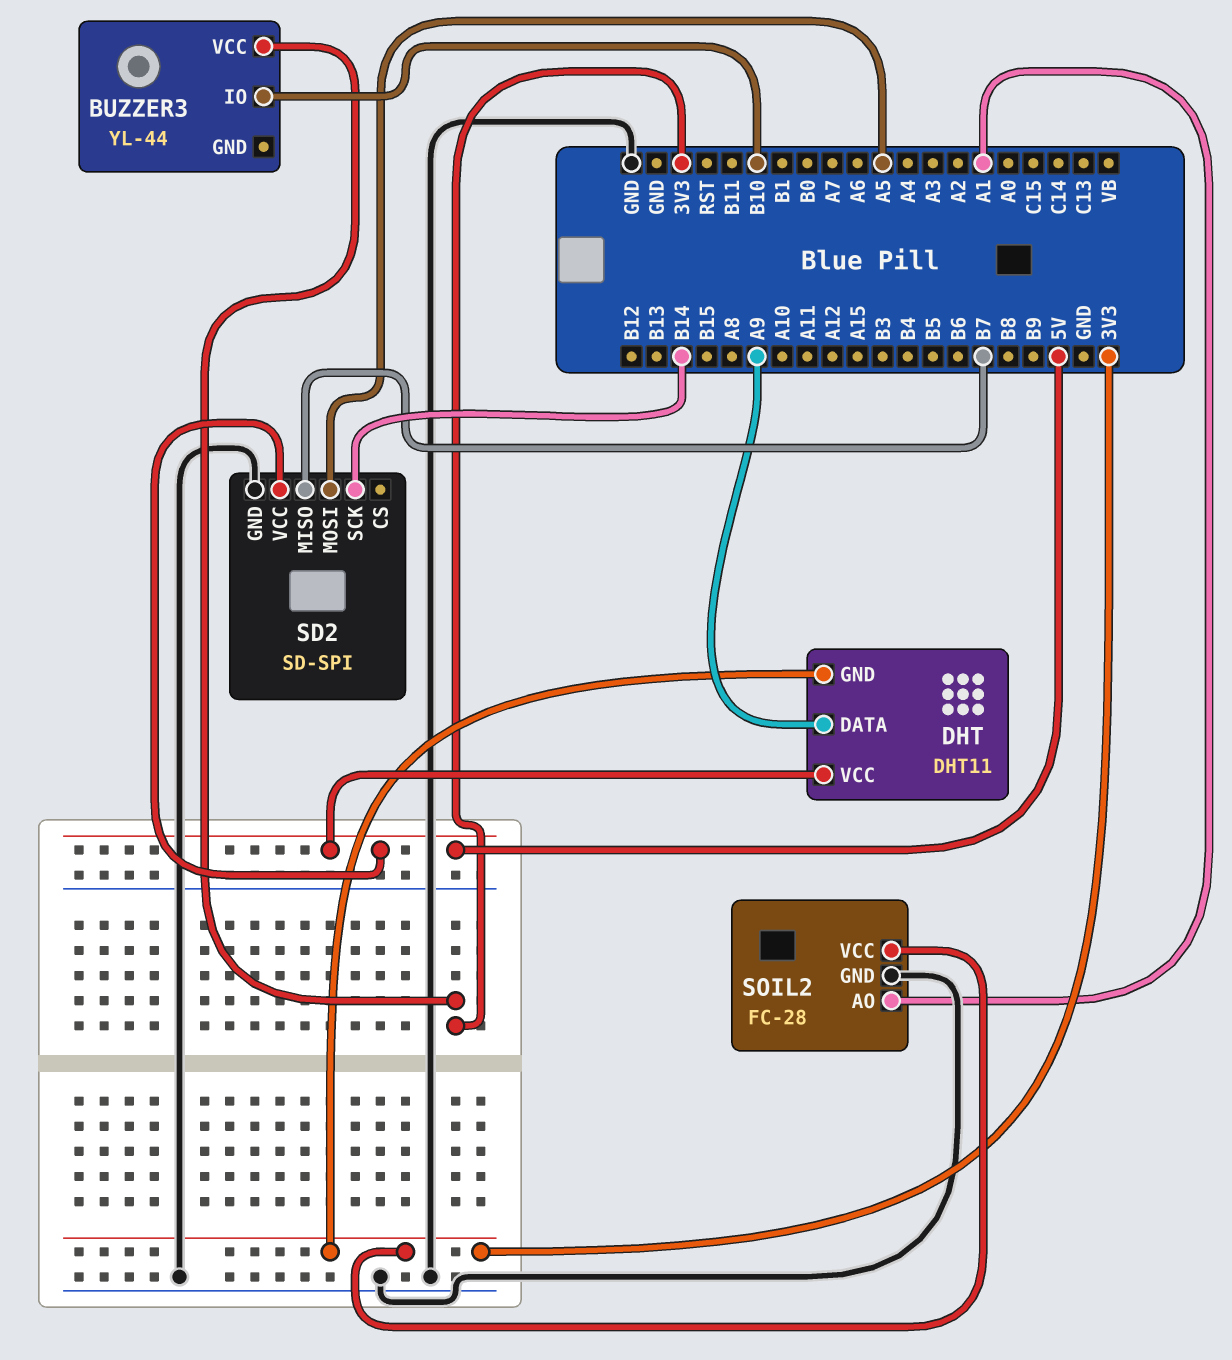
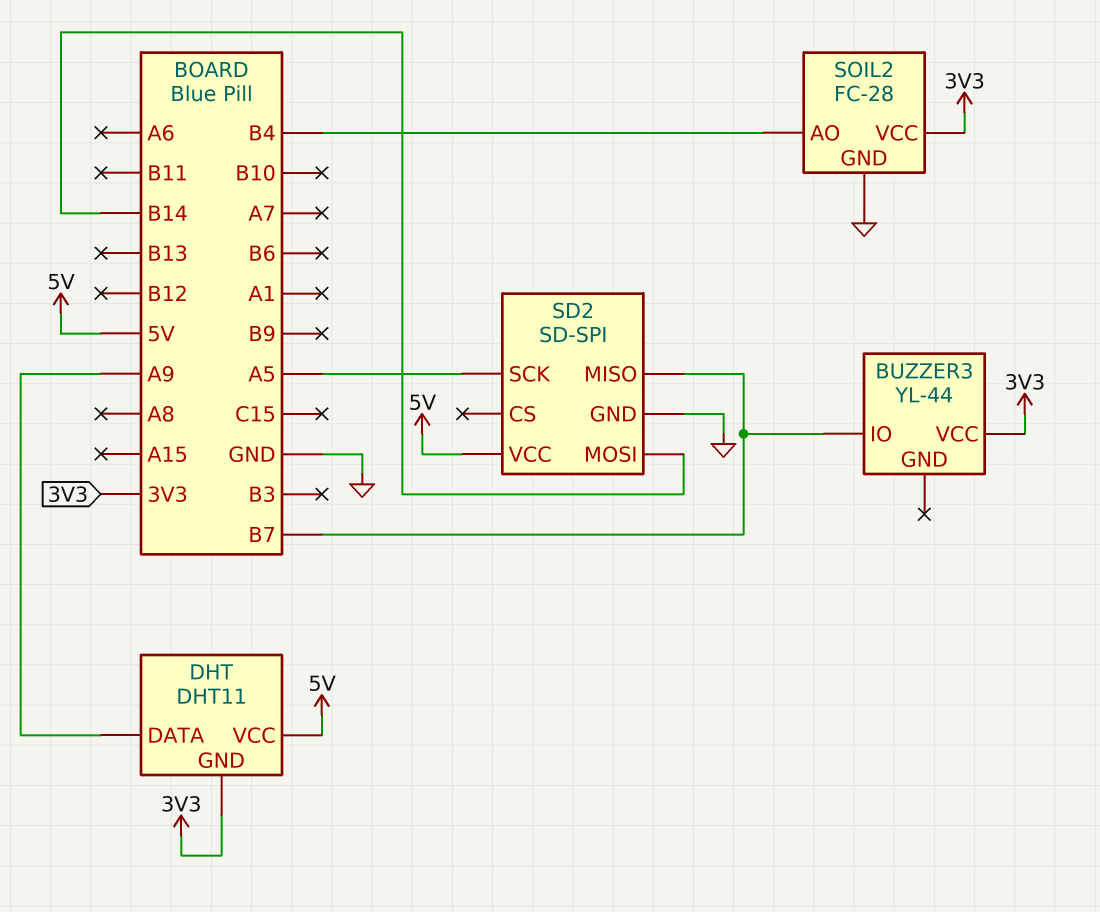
BUZZER3 pin IO: B10 -> B7
SD2 pin MOSI: A5 -> B14
SD2 pin SCK: B14 -> A5
SOIL2 pin AO: A1 -> B4

